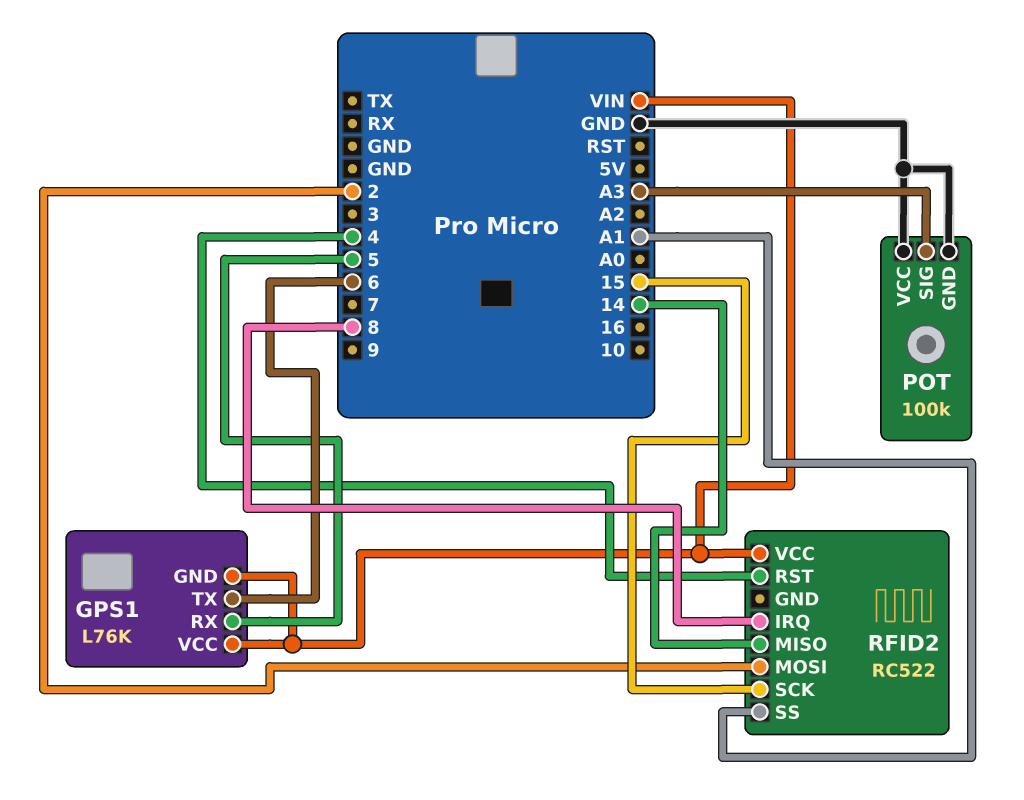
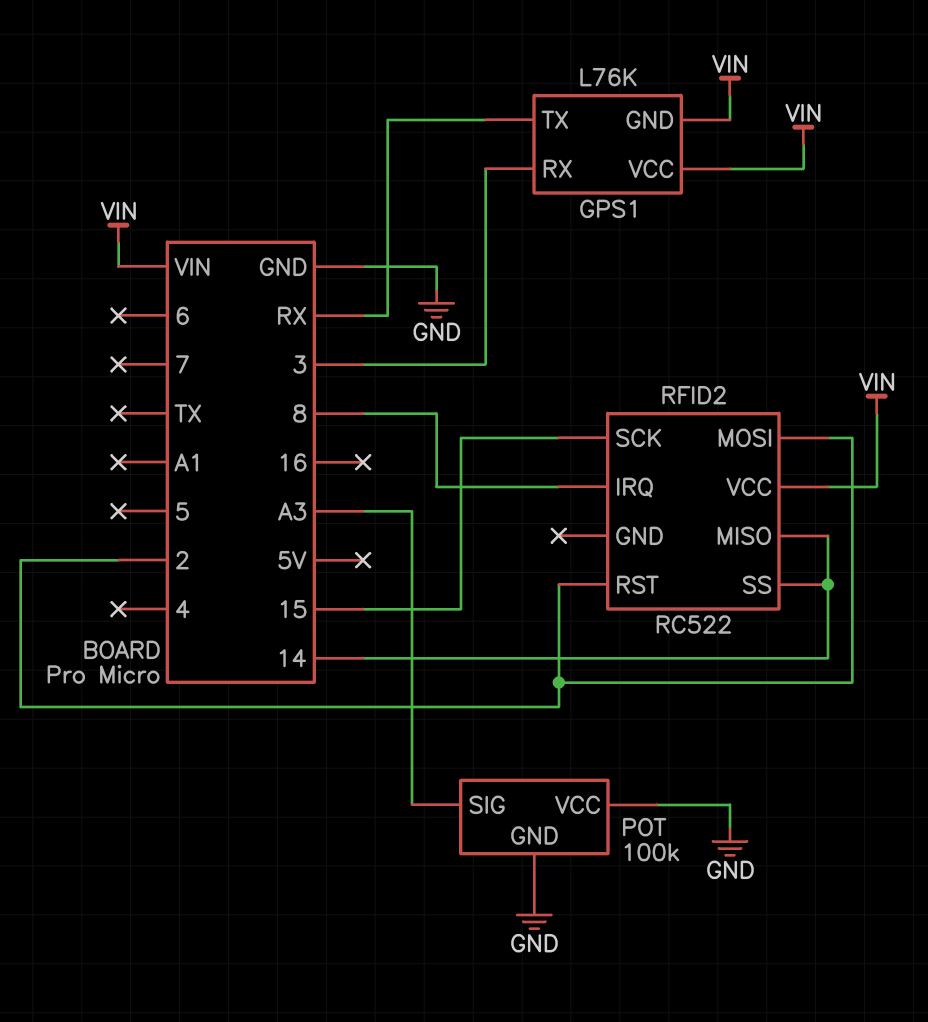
GPS1 pin RX: 5 -> 3
GPS1 pin TX: 6 -> RX
RFID2 pin RST: 4 -> 2
RFID2 pin SS: A1 -> 14

